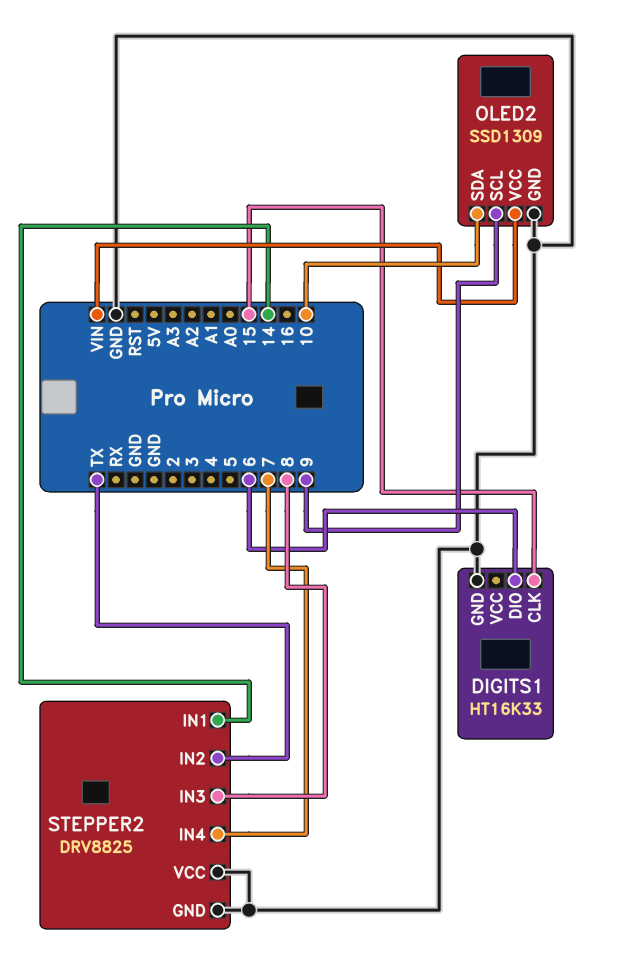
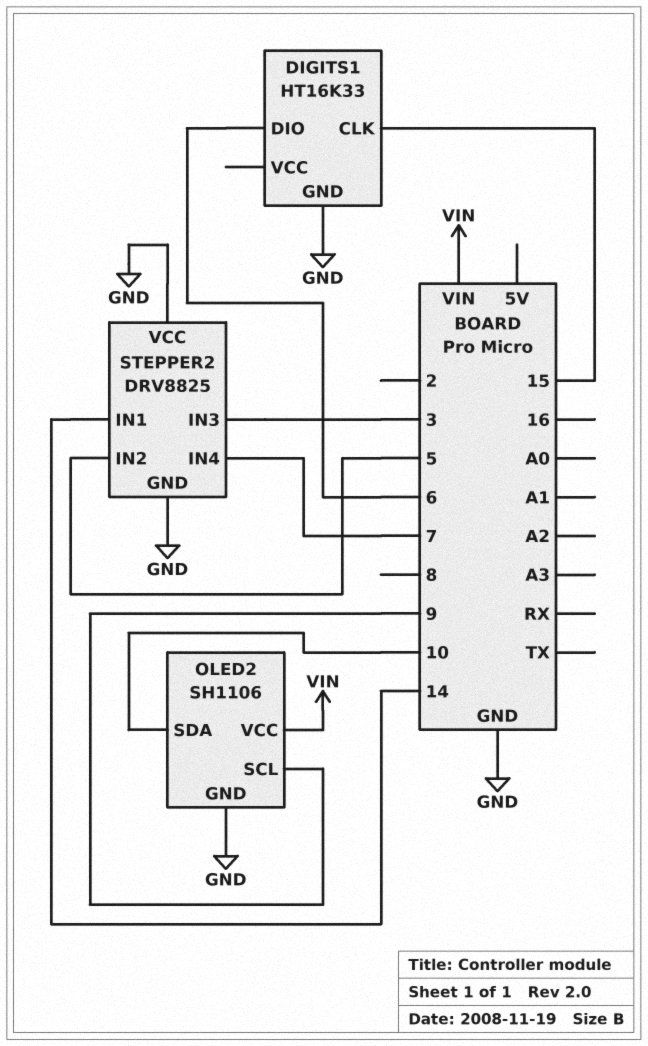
OLED2: SSD1309 -> SH1106
STEPPER2 pin IN2: TX -> 5
STEPPER2 pin IN3: 8 -> 3

